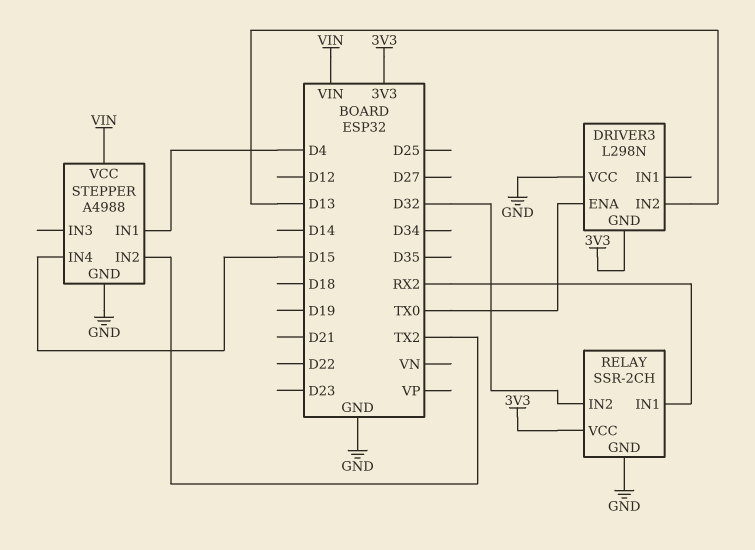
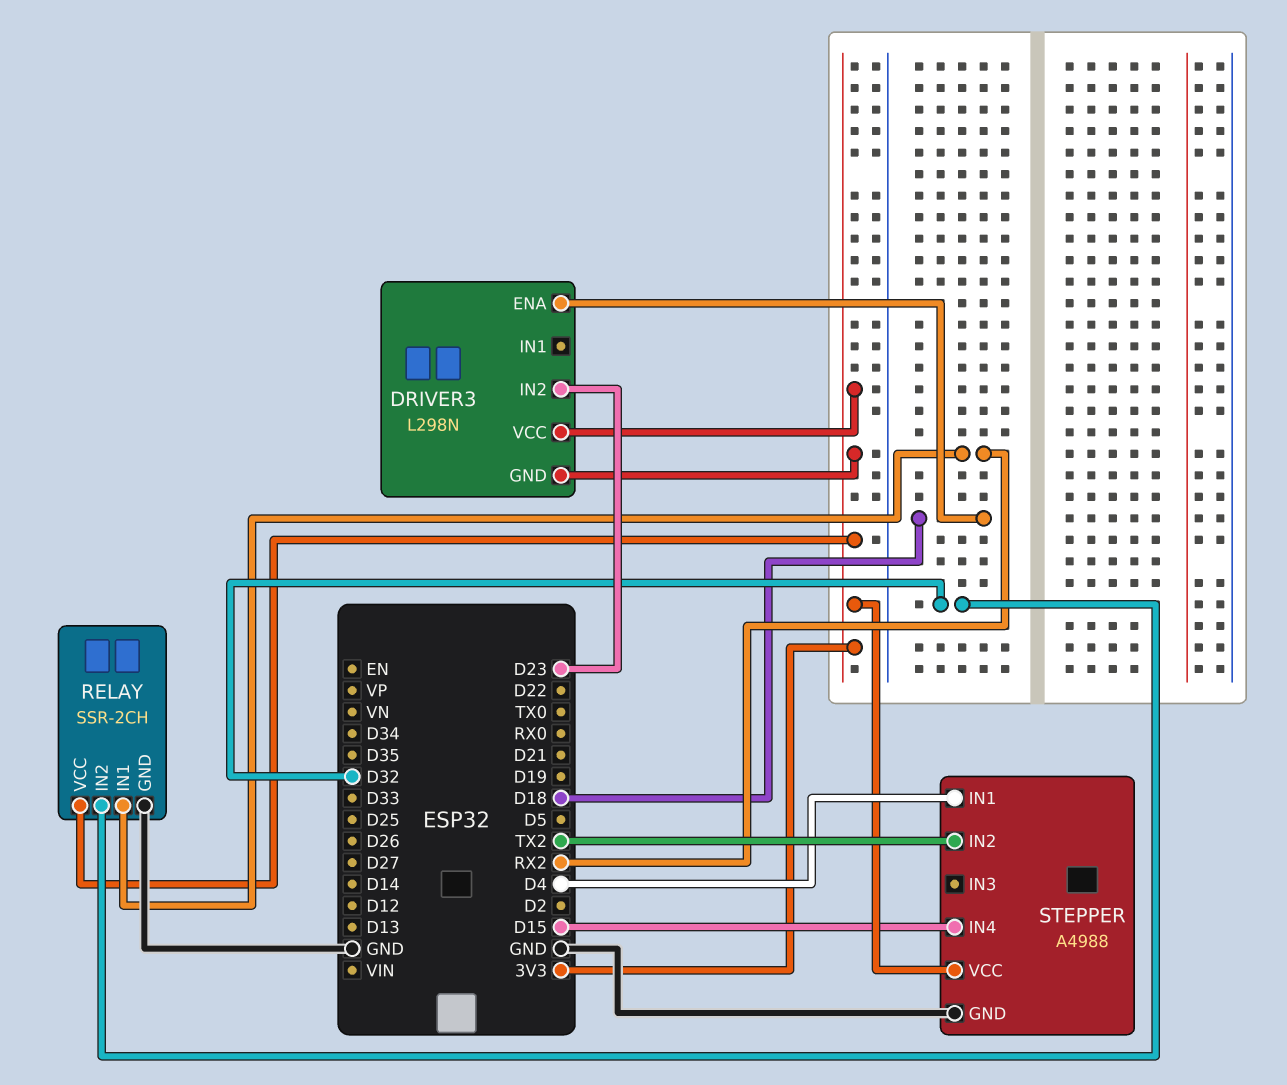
DRIVER3 pin ENA: TX0 -> D18
DRIVER3 pin IN2: D13 -> D23
DRIVER3 pin VCC: GND -> 3V3
STEPPER pin VCC: VIN -> 3V3

